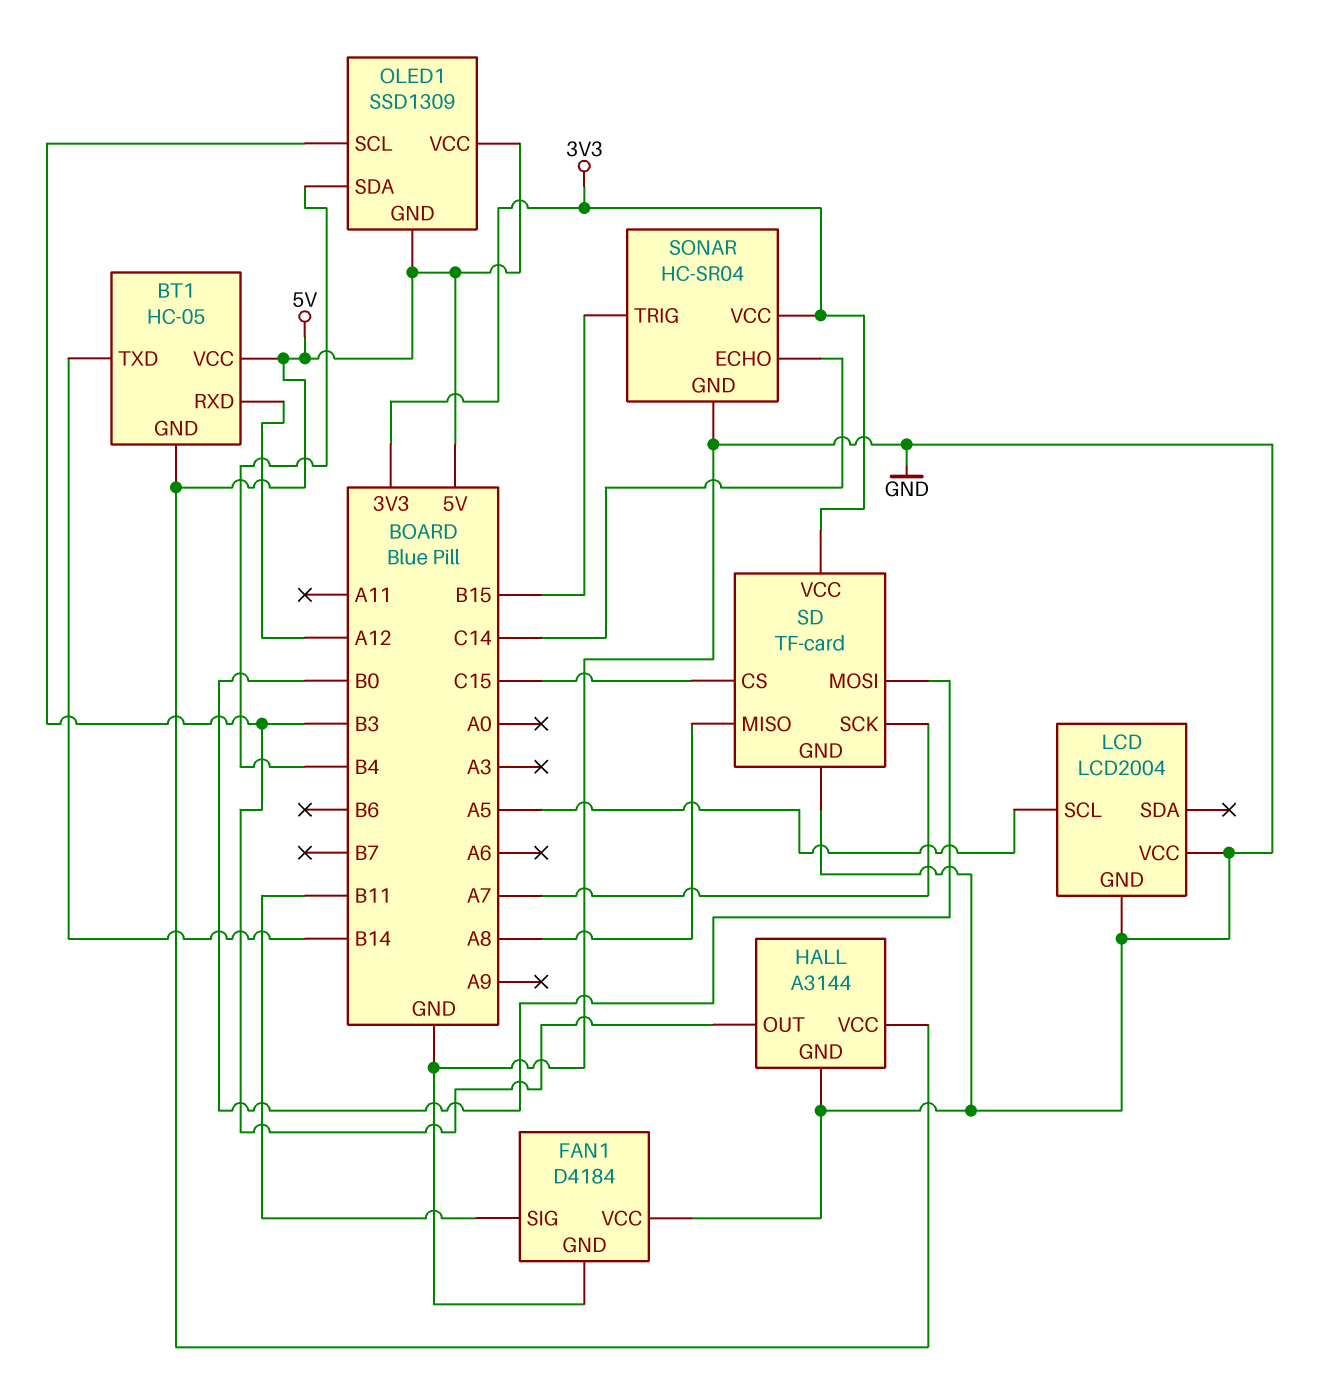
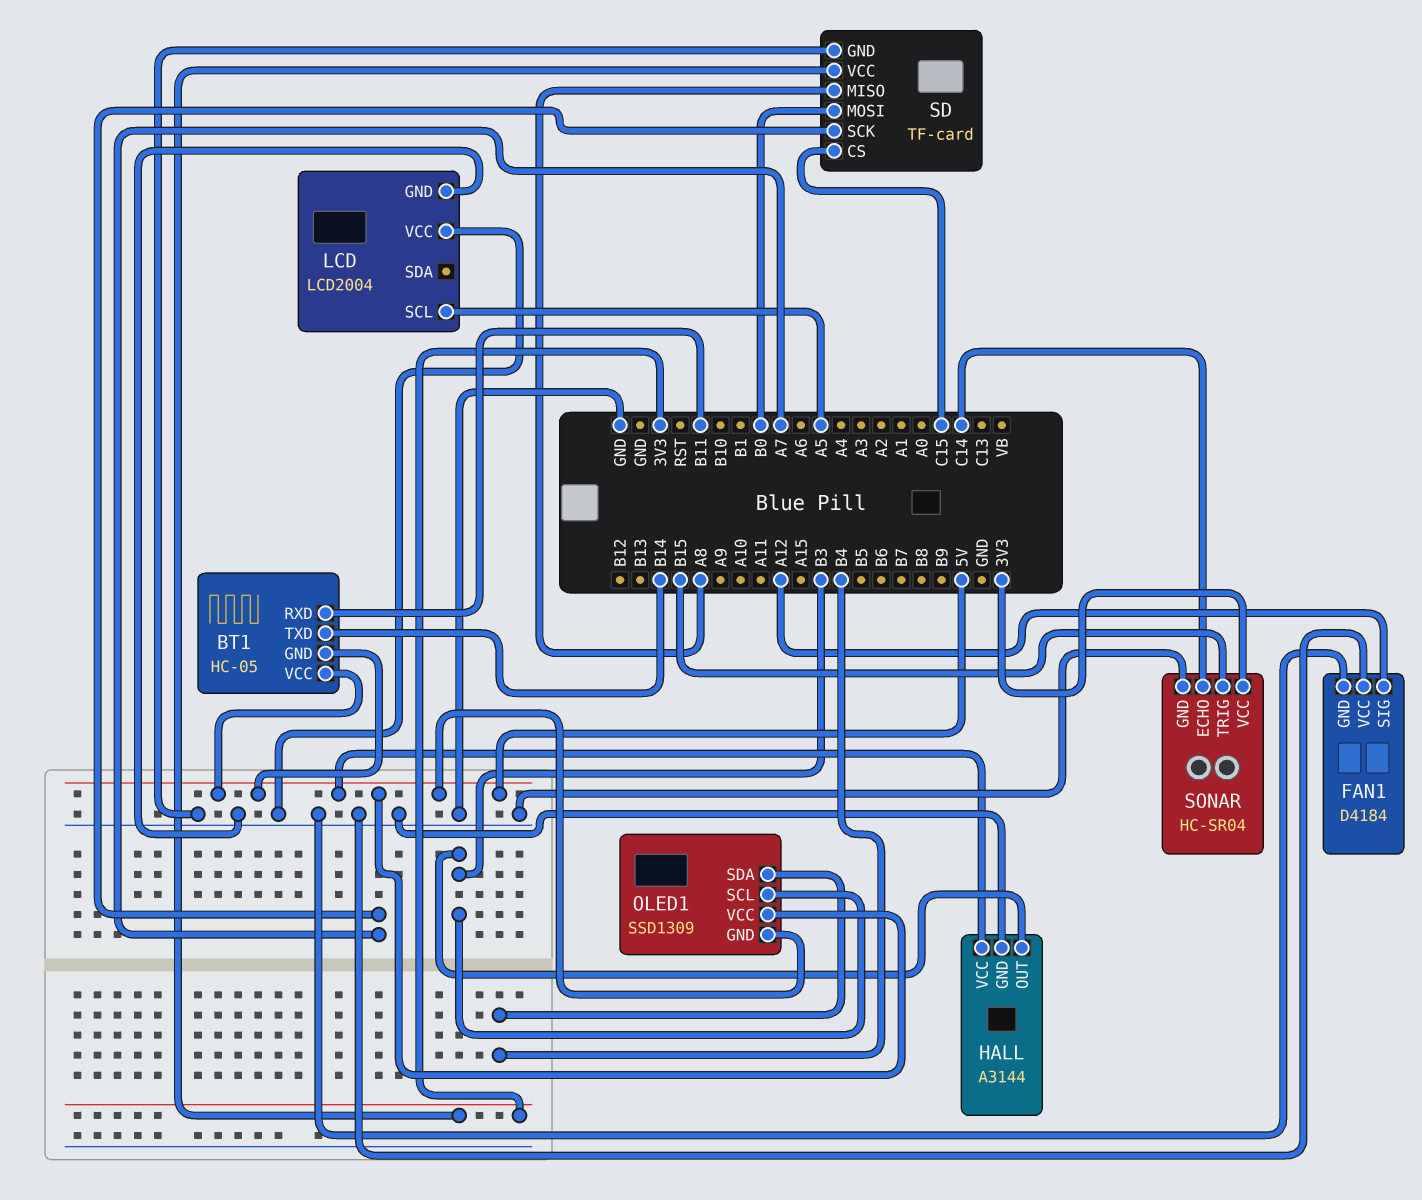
BT1 pin RXD: A12 -> B11
FAN1 pin SIG: B11 -> A12

